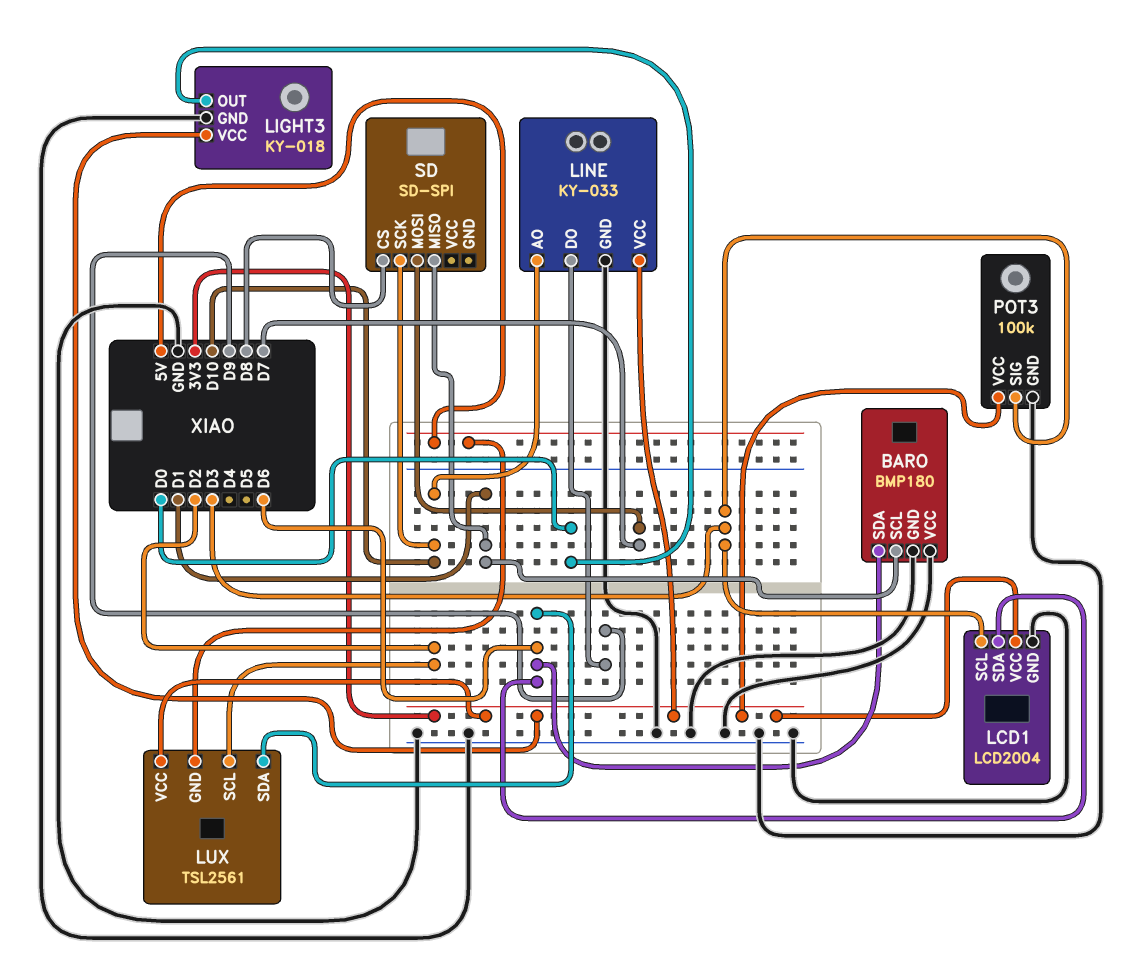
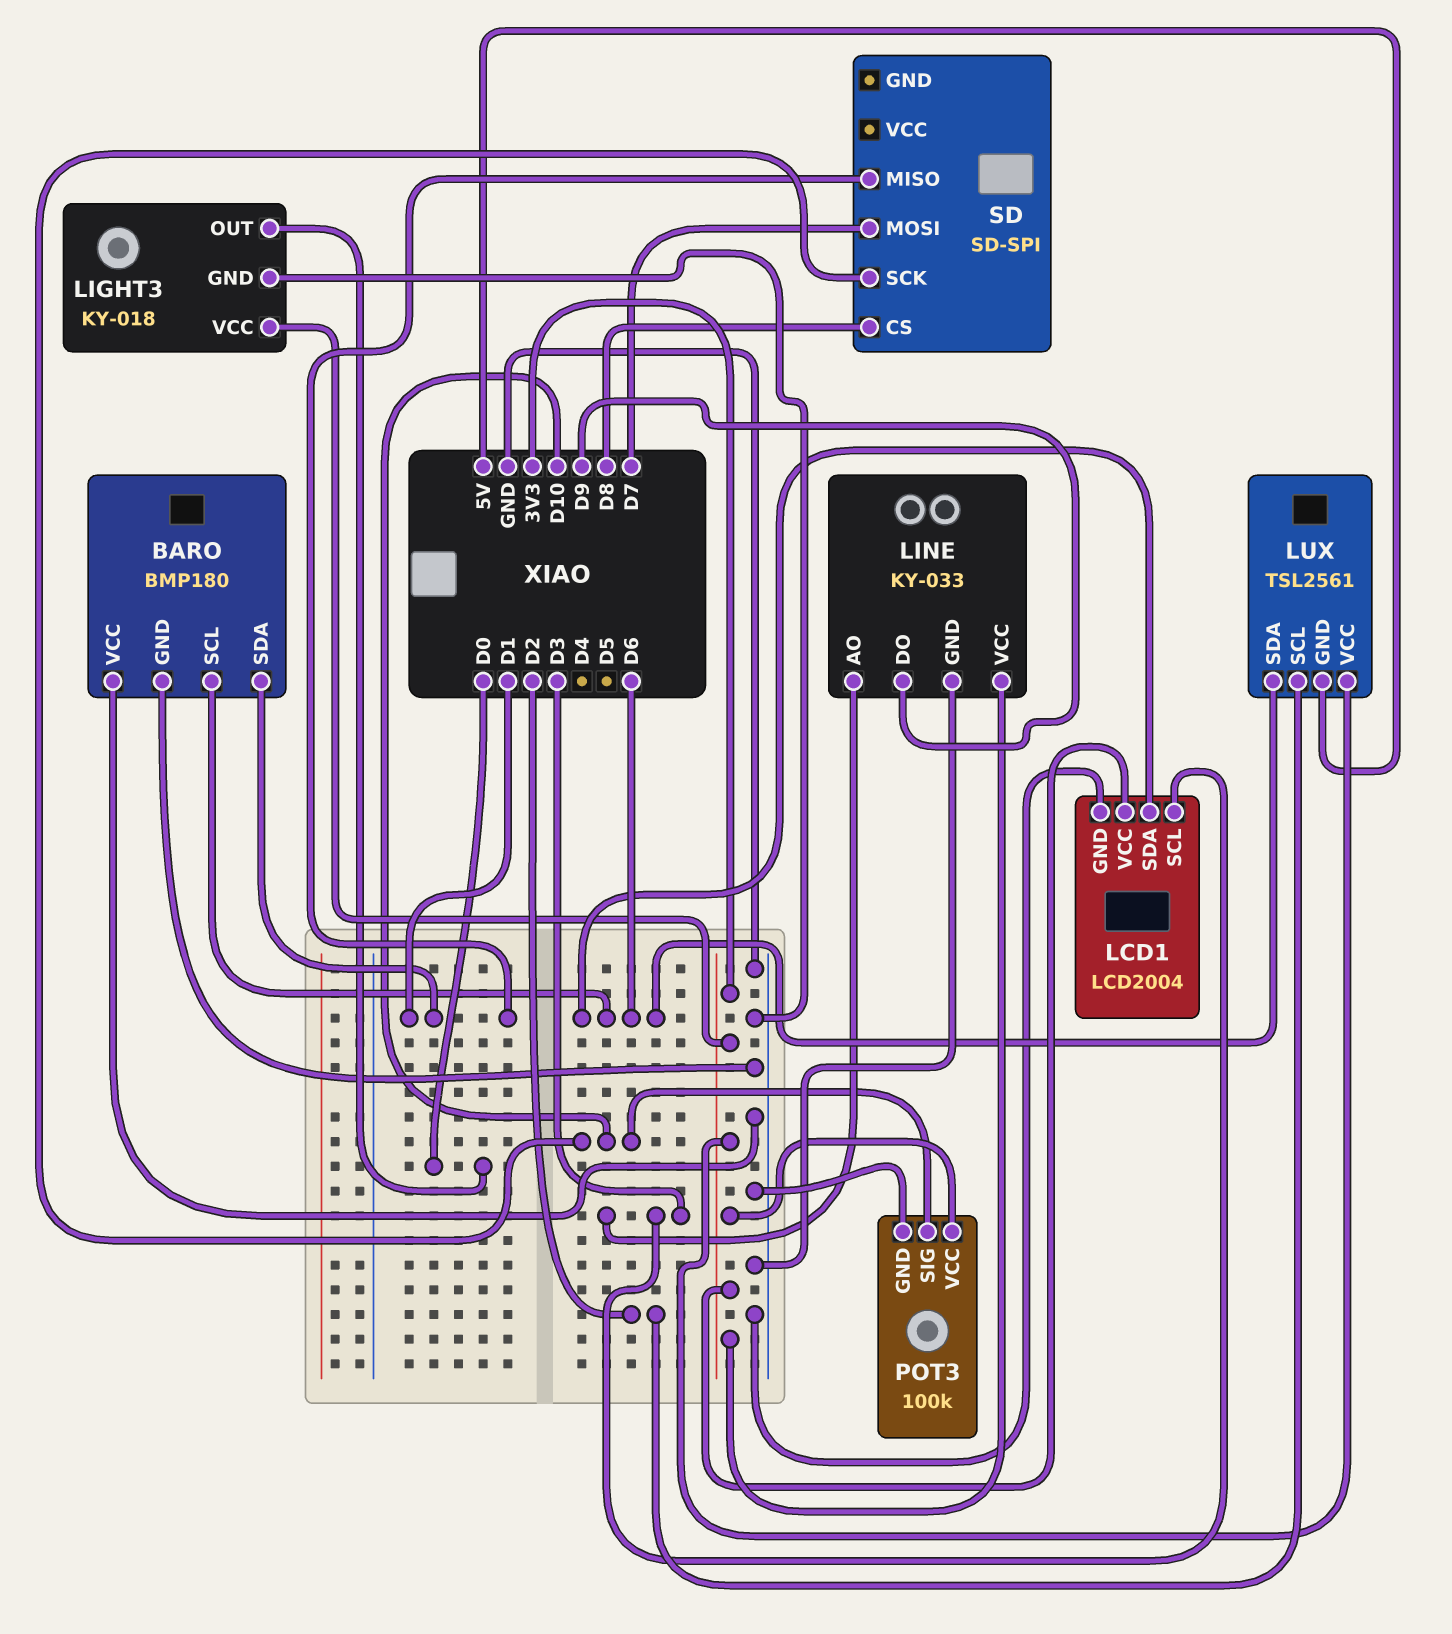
BARO pin SCL: D1 -> D6
BARO pin SDA: D6 -> D1
LINE pin AO: D10 -> D3
POT3 pin SIG: D3 -> D10

